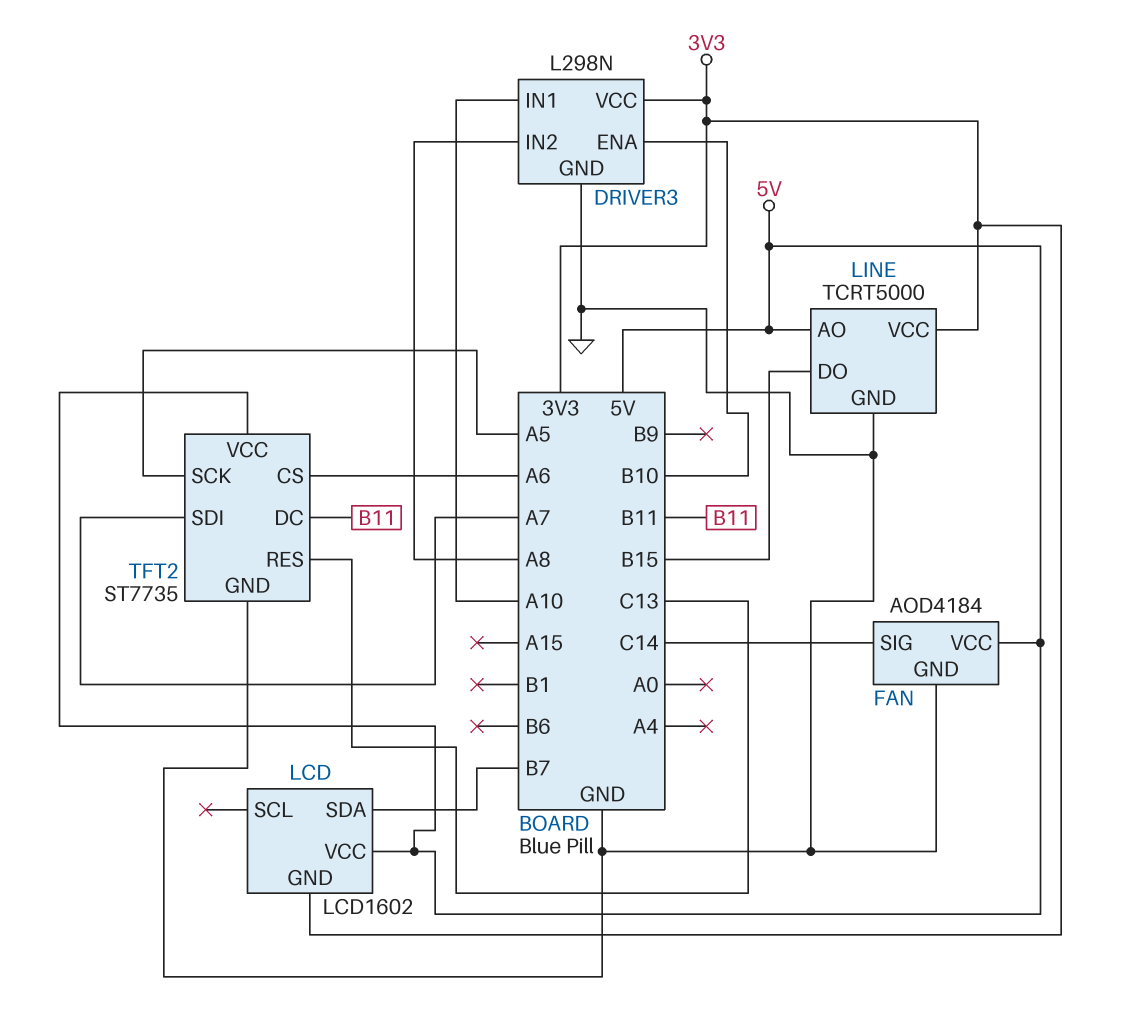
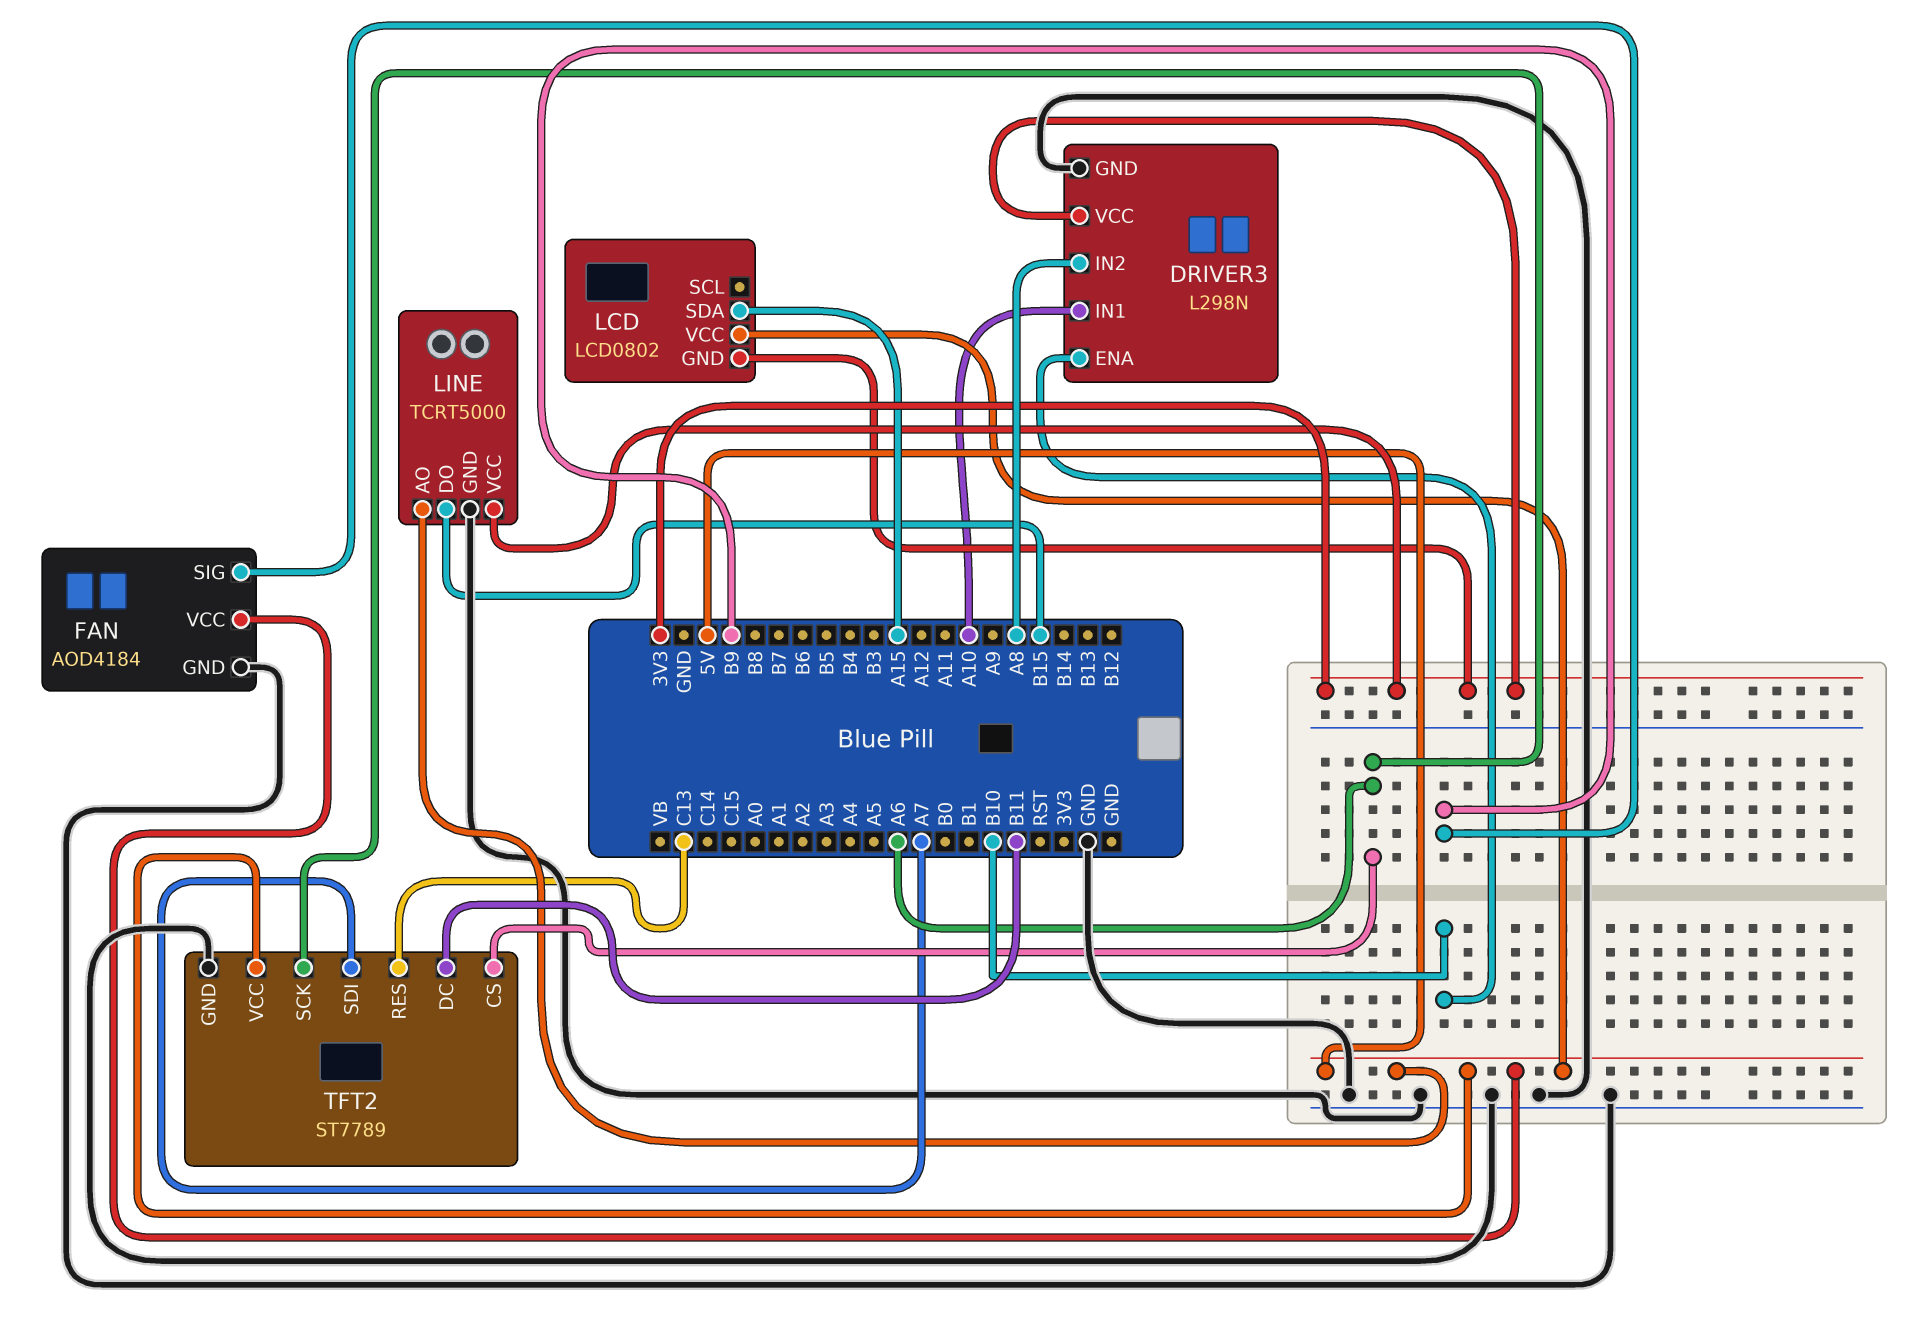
FAN pin SIG: C14 -> B9
LCD: LCD1602 -> LCD0802
LCD pin SDA: B7 -> A15
TFT2: ST7735 -> ST7789
TFT2 pin SCK: A5 -> A6

